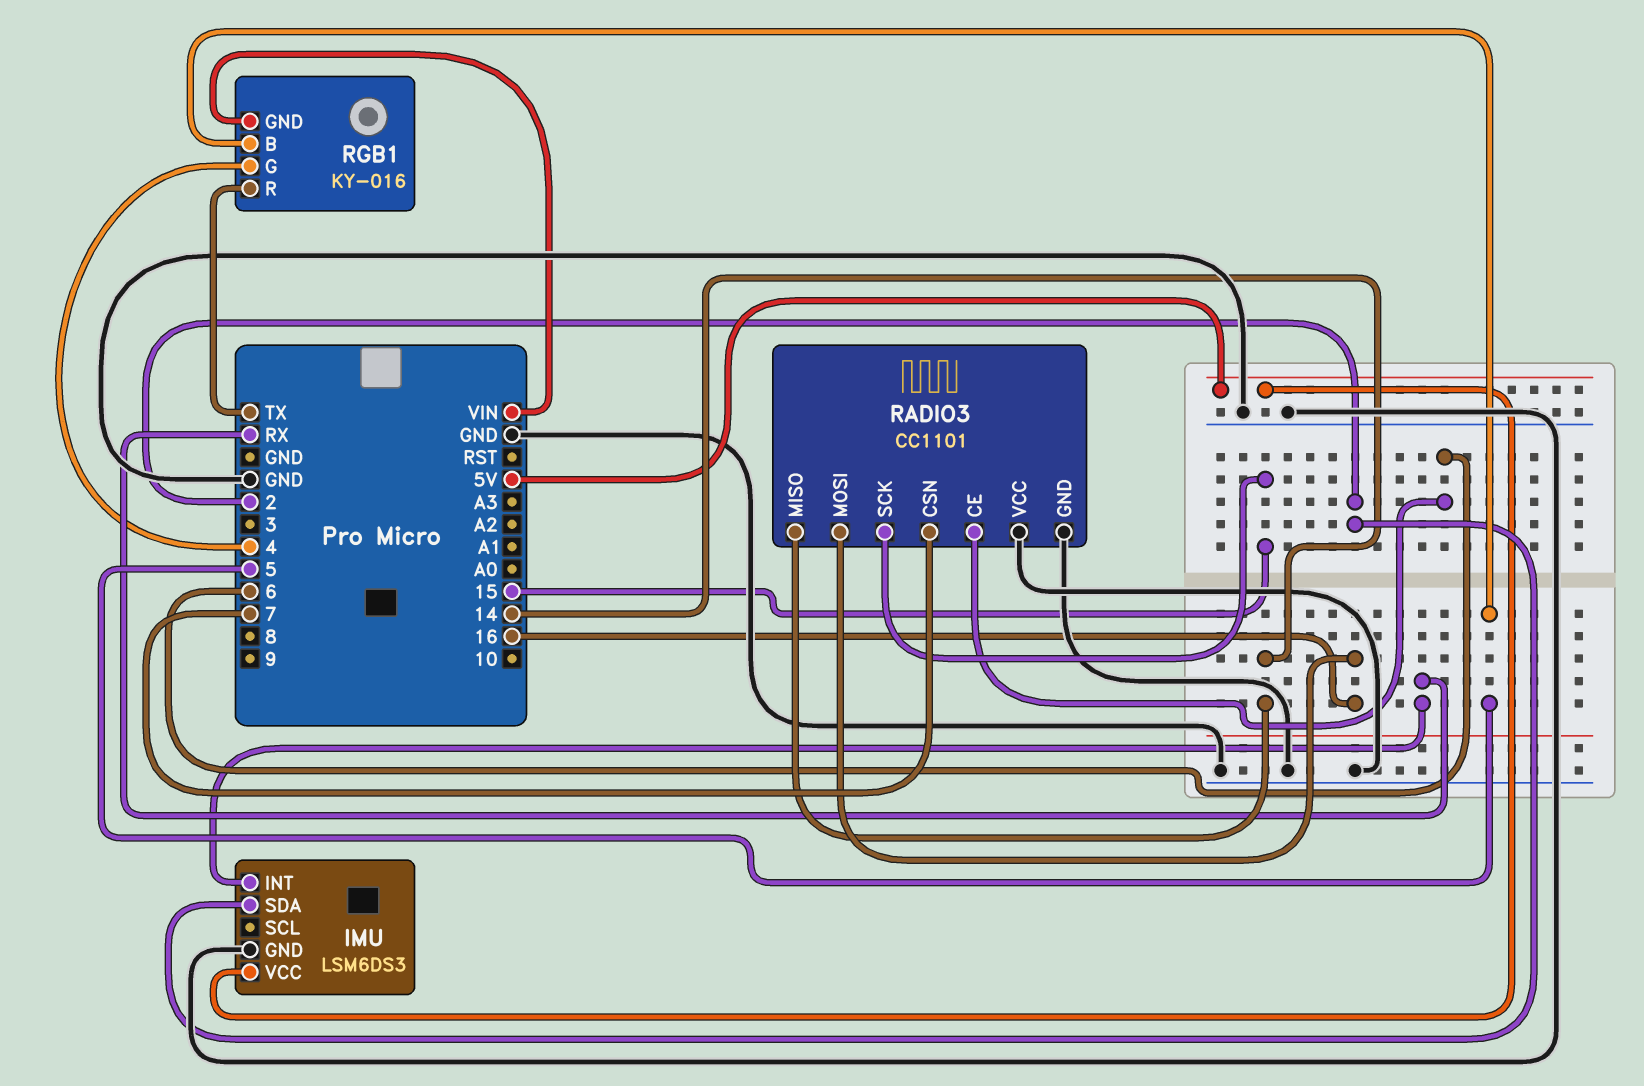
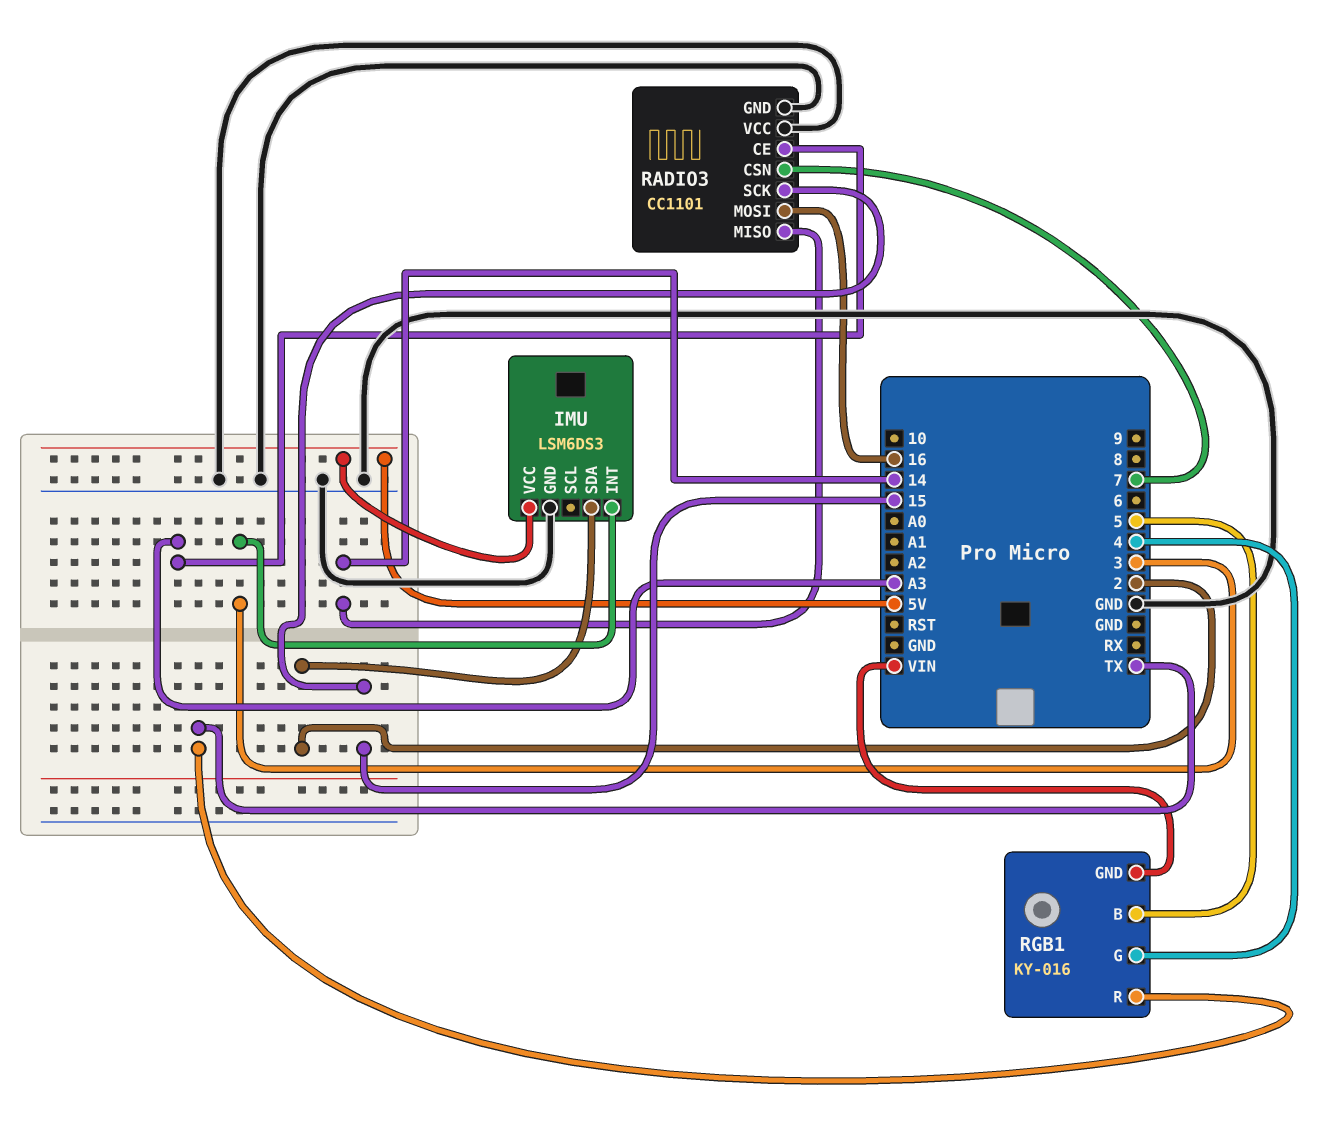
IMU pin INT: RX -> 3
RADIO3 pin CE: 6 -> A3

